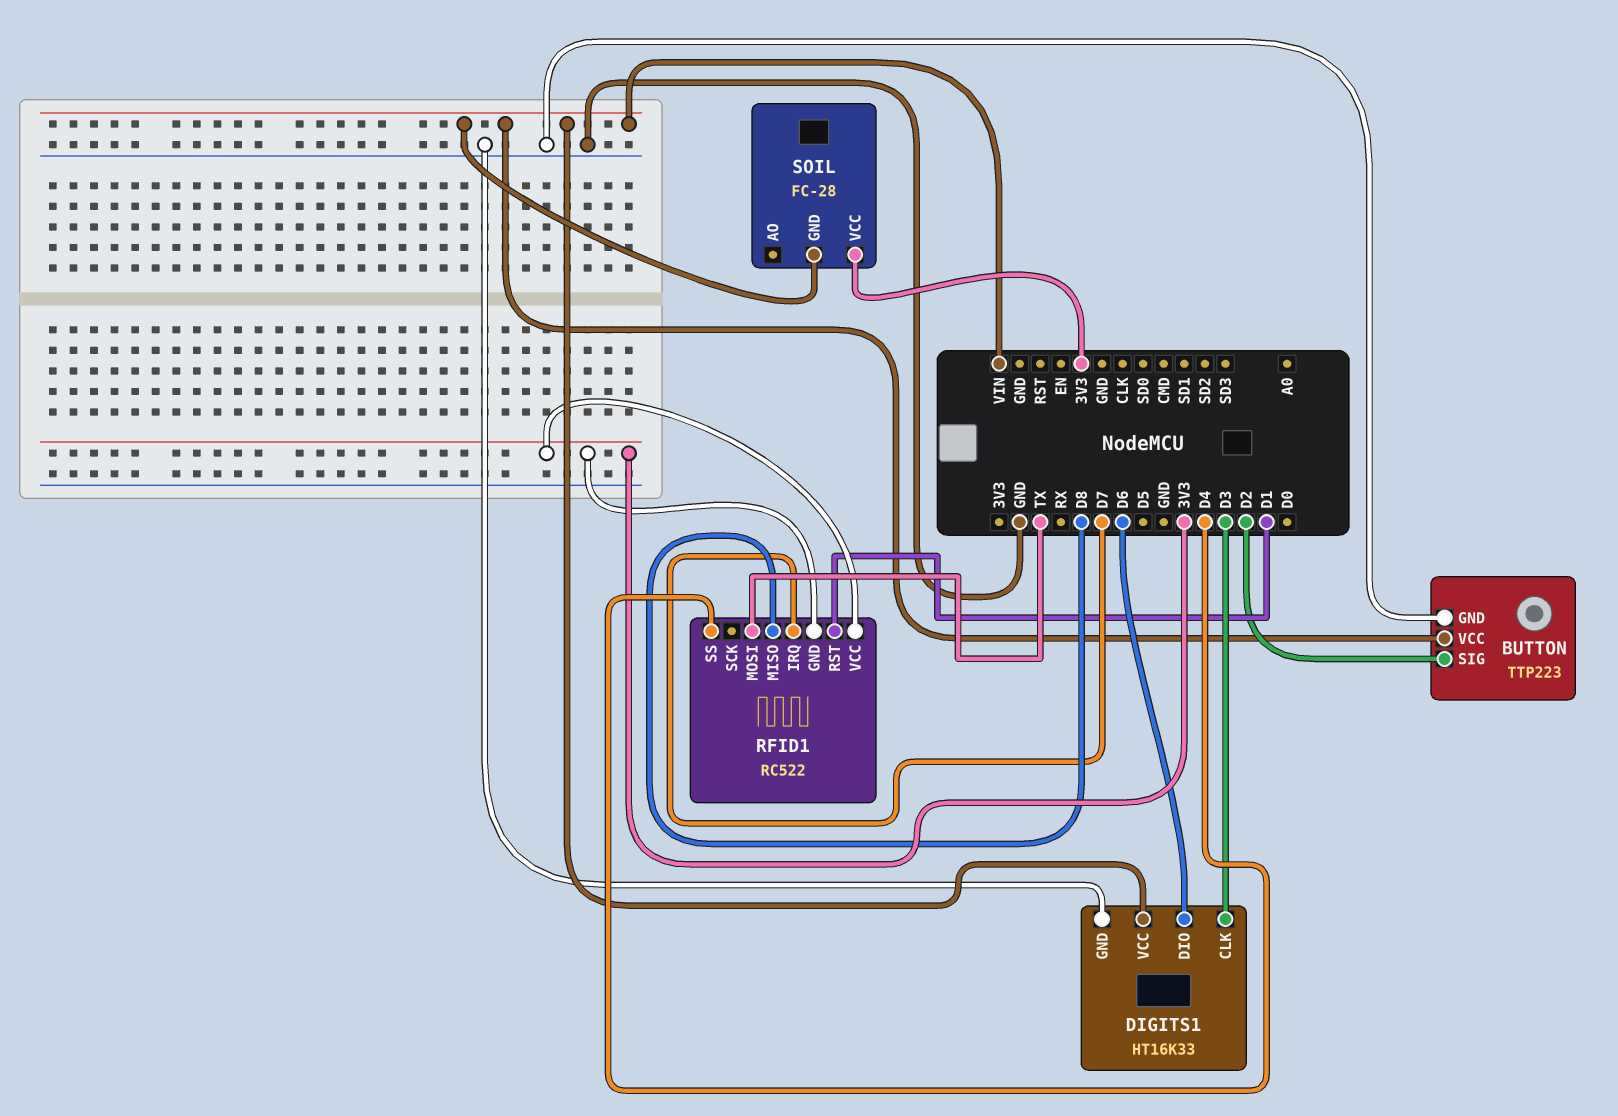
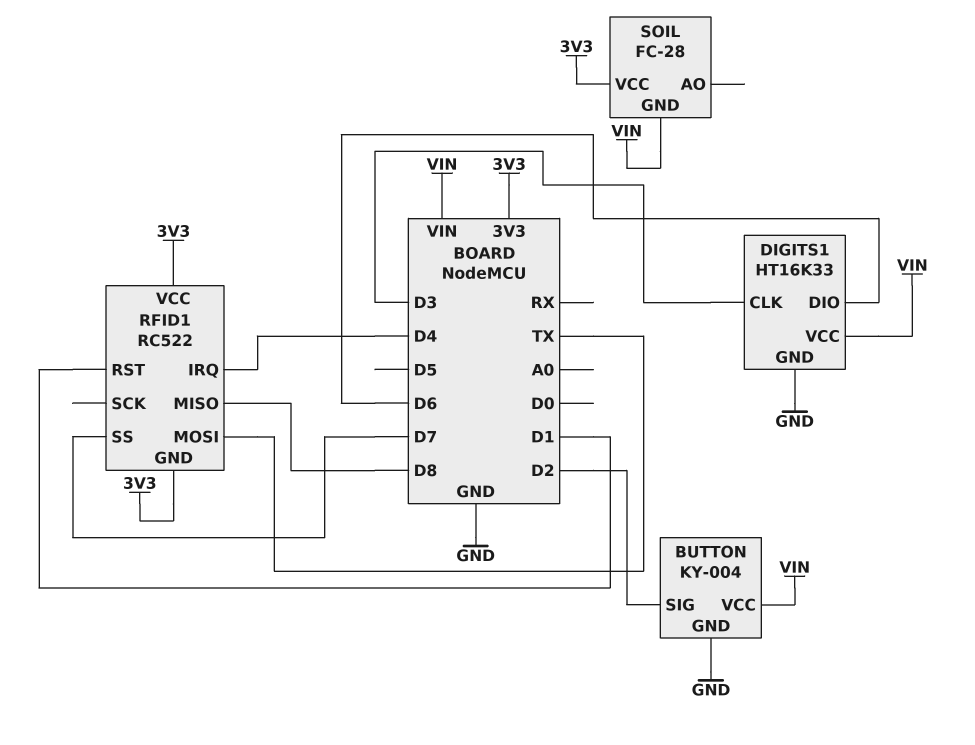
BUTTON: TTP223 -> KY-004
RFID1 pin IRQ: D7 -> D4
RFID1 pin SS: D4 -> D7

